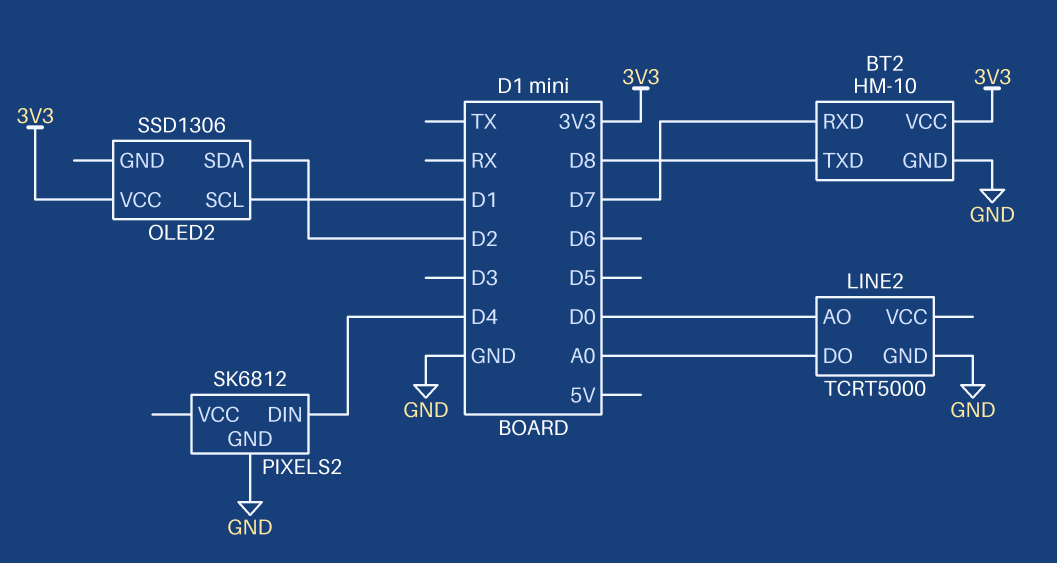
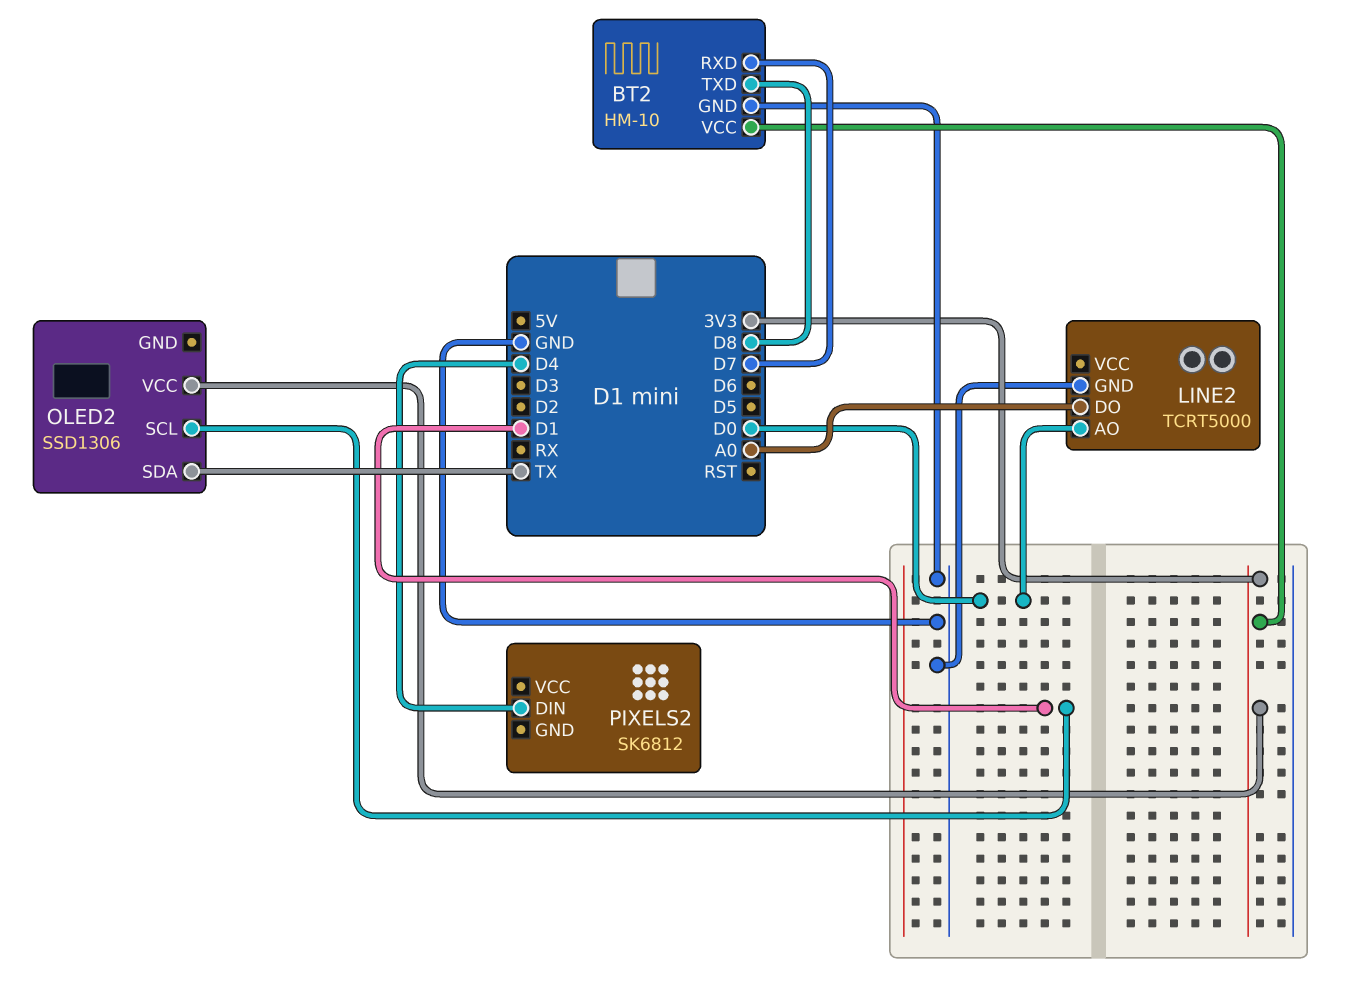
OLED2 pin SDA: D2 -> TX
PIXELS2 pin GND: GND -> none

